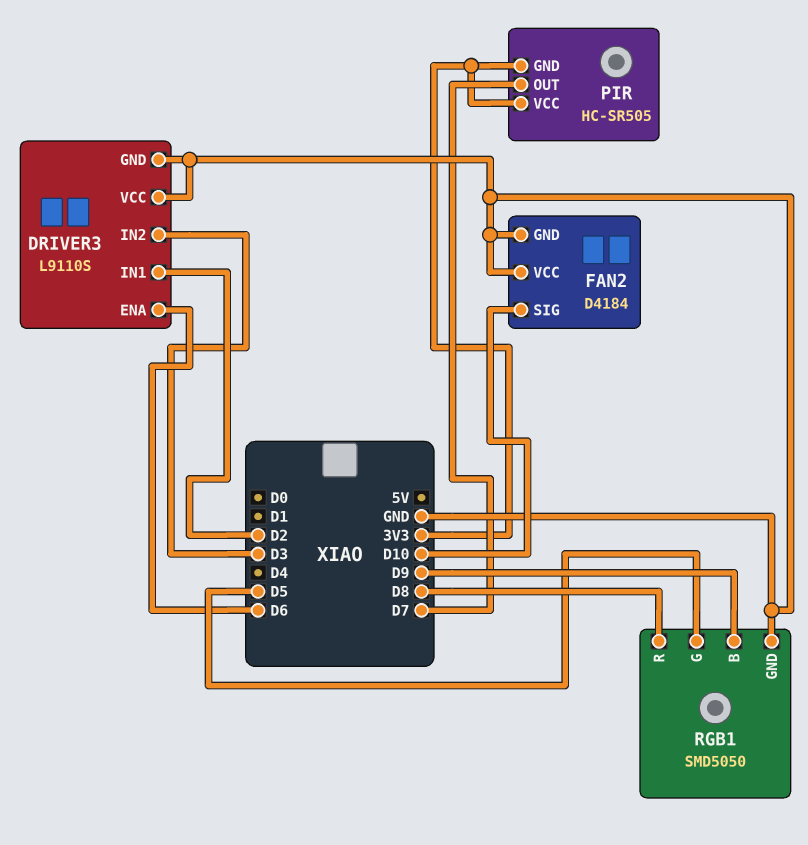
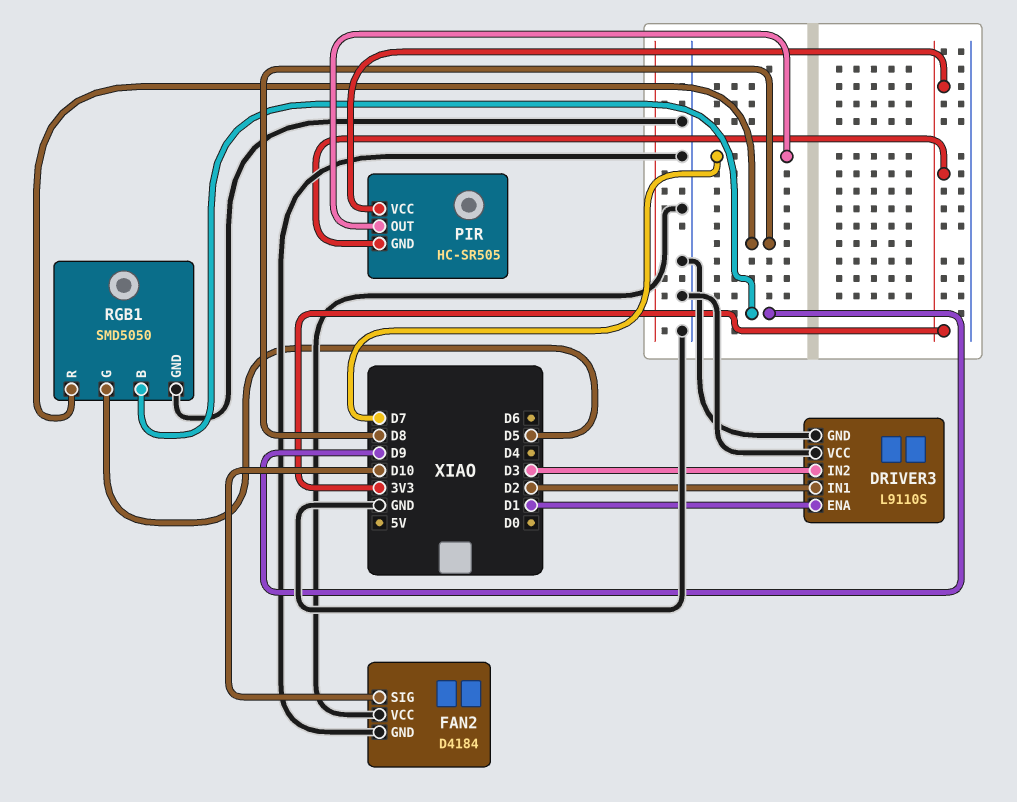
DRIVER3 pin ENA: D6 -> D1

